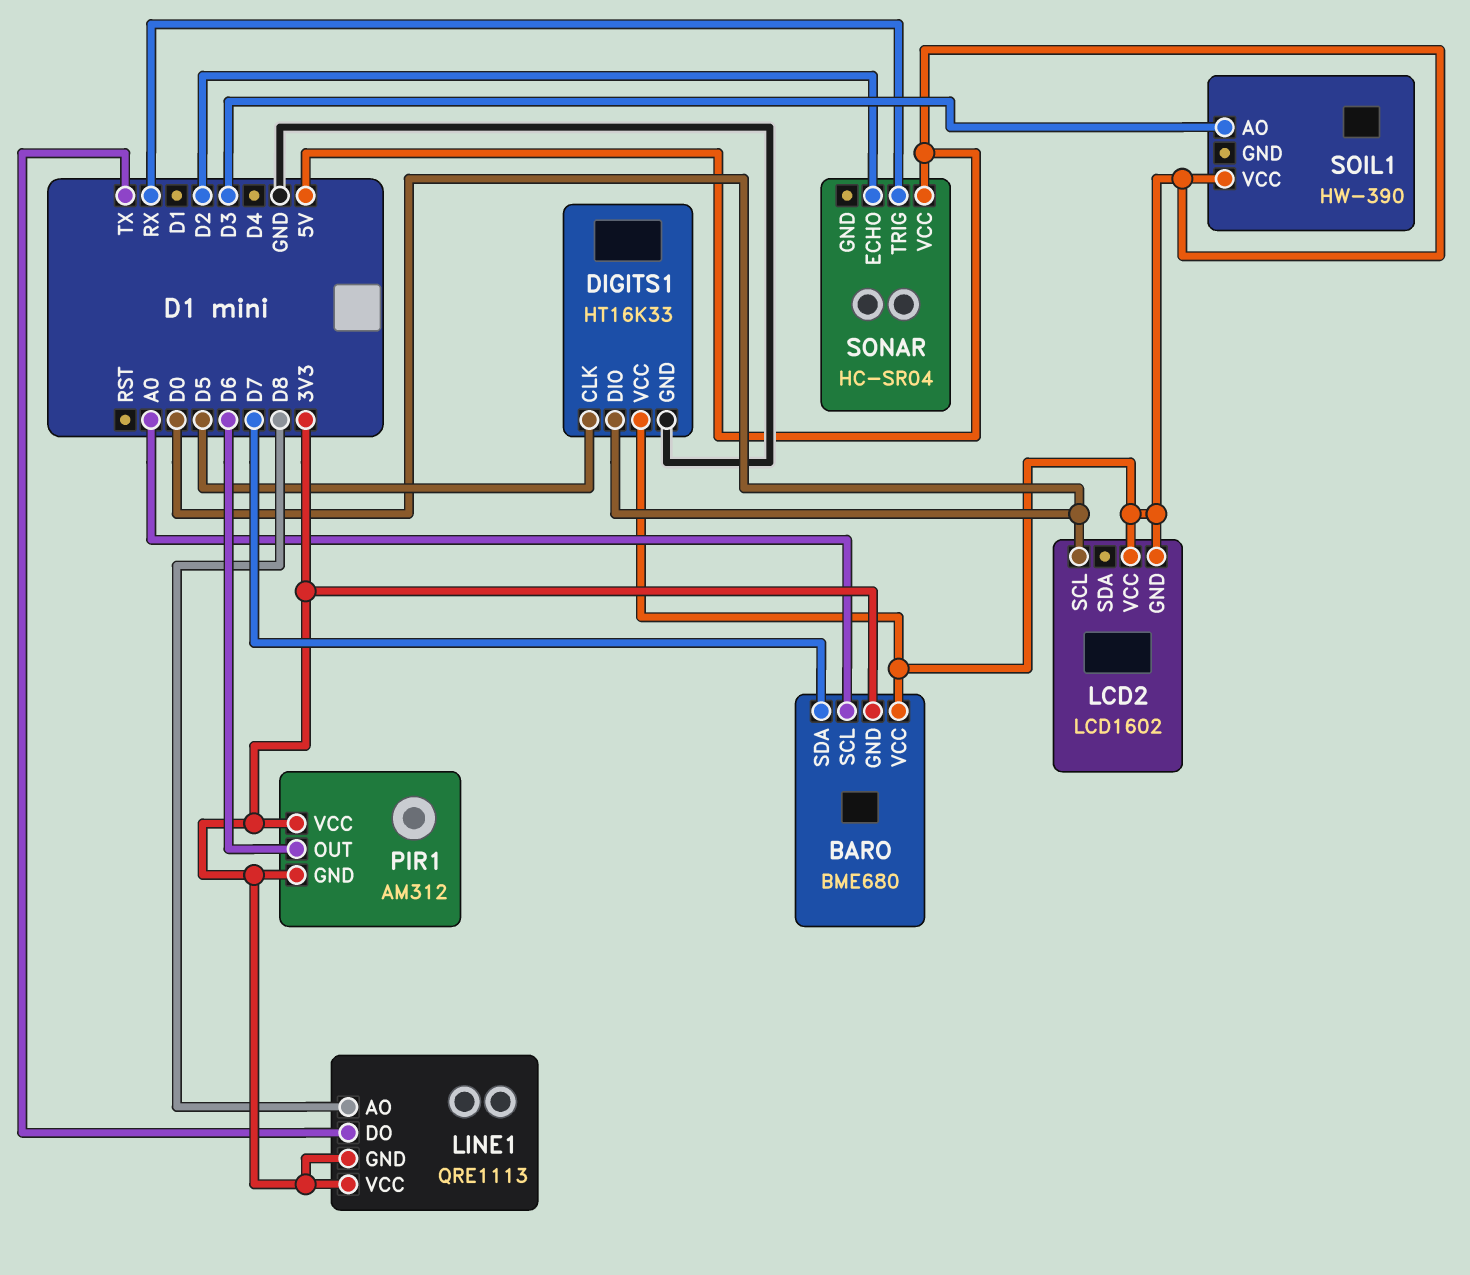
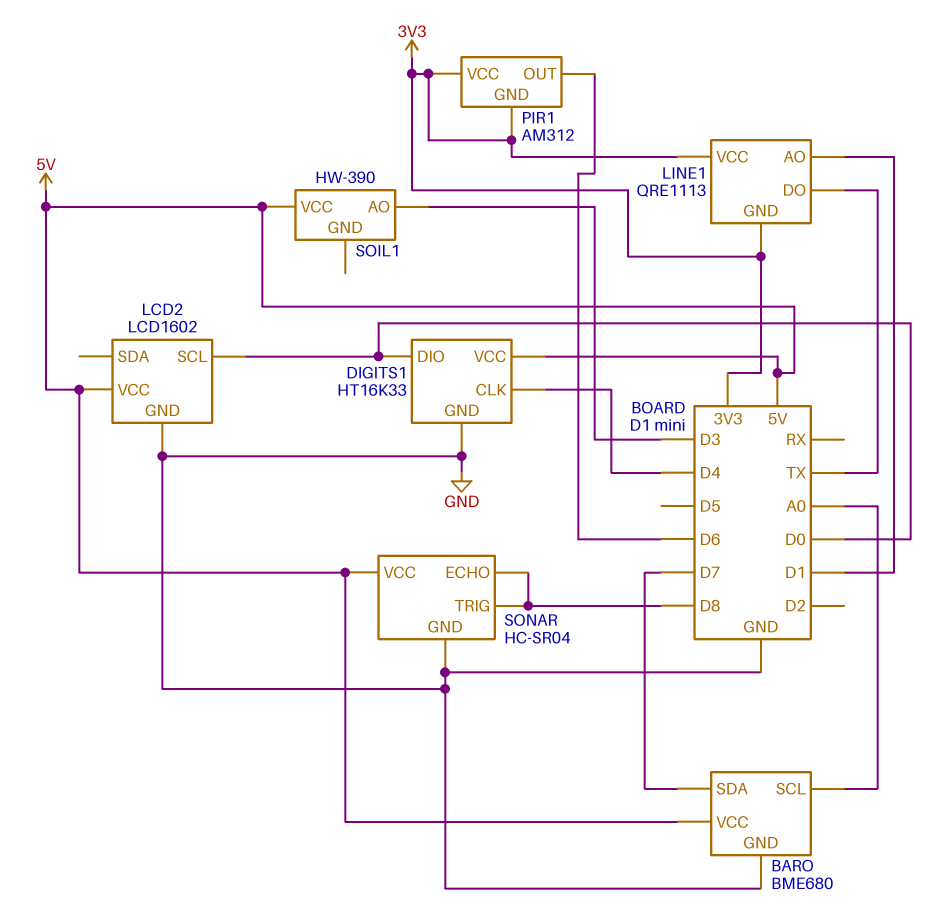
BARO pin GND: 3V3 -> GND
DIGITS1 pin CLK: D5 -> D4
LCD2 pin GND: 5V -> GND
LINE1 pin AO: D8 -> D1
SONAR pin ECHO: D2 -> D8
SONAR pin GND: none -> GND
SONAR pin TRIG: RX -> D8

